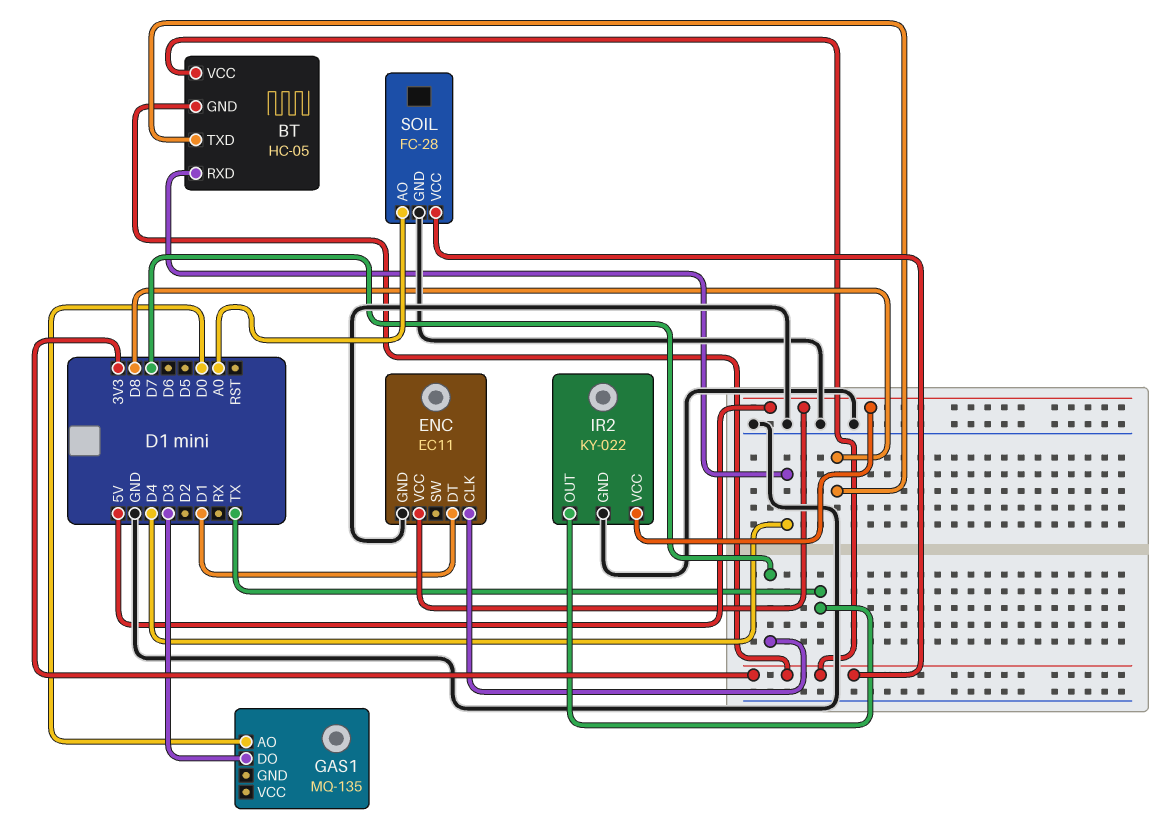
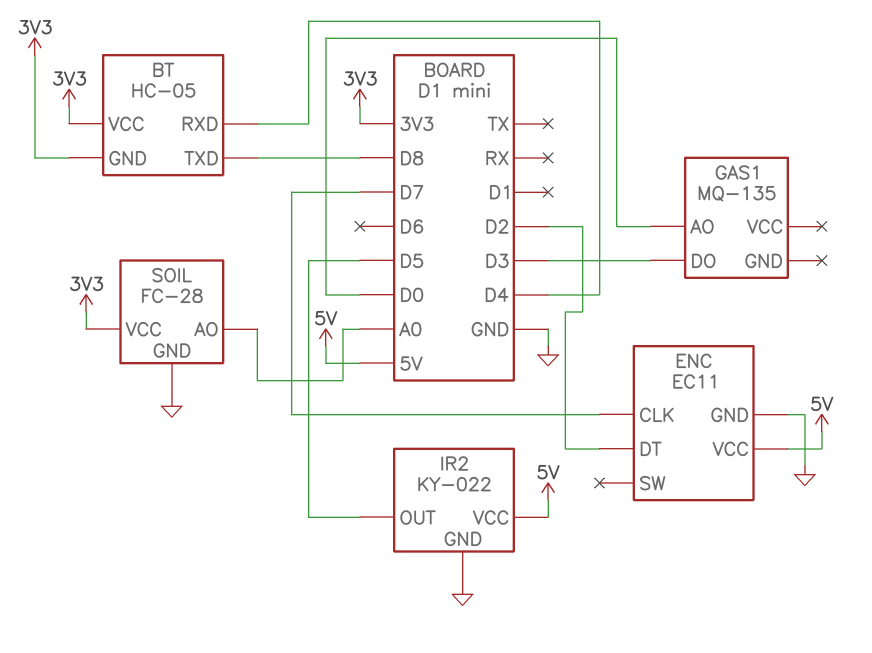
ENC pin DT: D1 -> D2
IR2 pin OUT: TX -> D5

